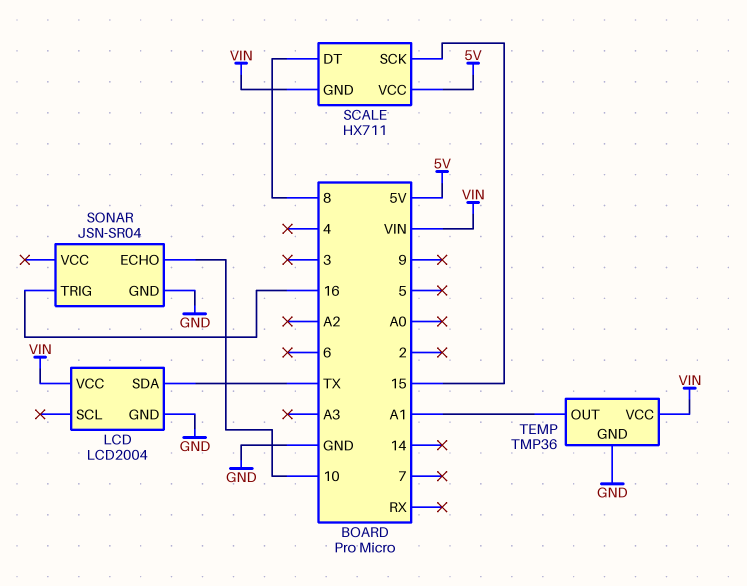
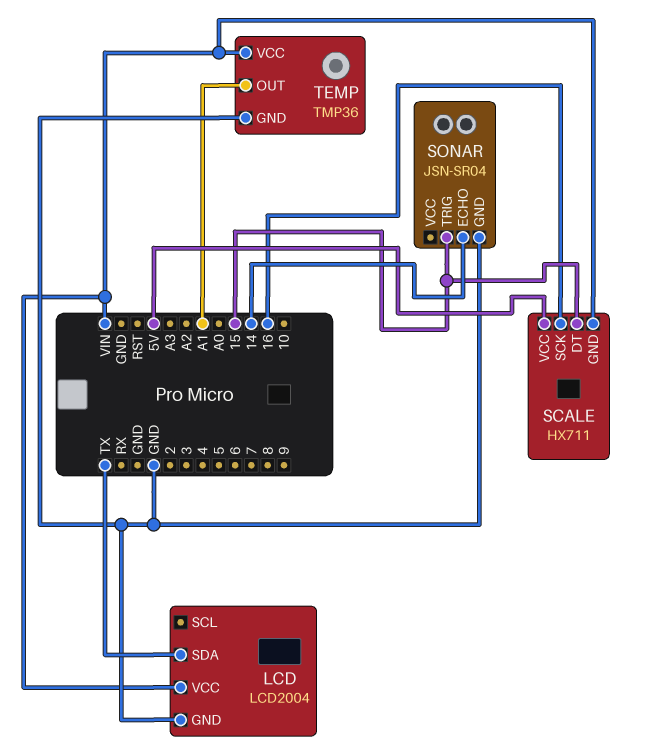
SCALE pin DT: 8 -> 15
SCALE pin SCK: 15 -> 16
SONAR pin ECHO: 10 -> 14
SONAR pin TRIG: 16 -> 15

